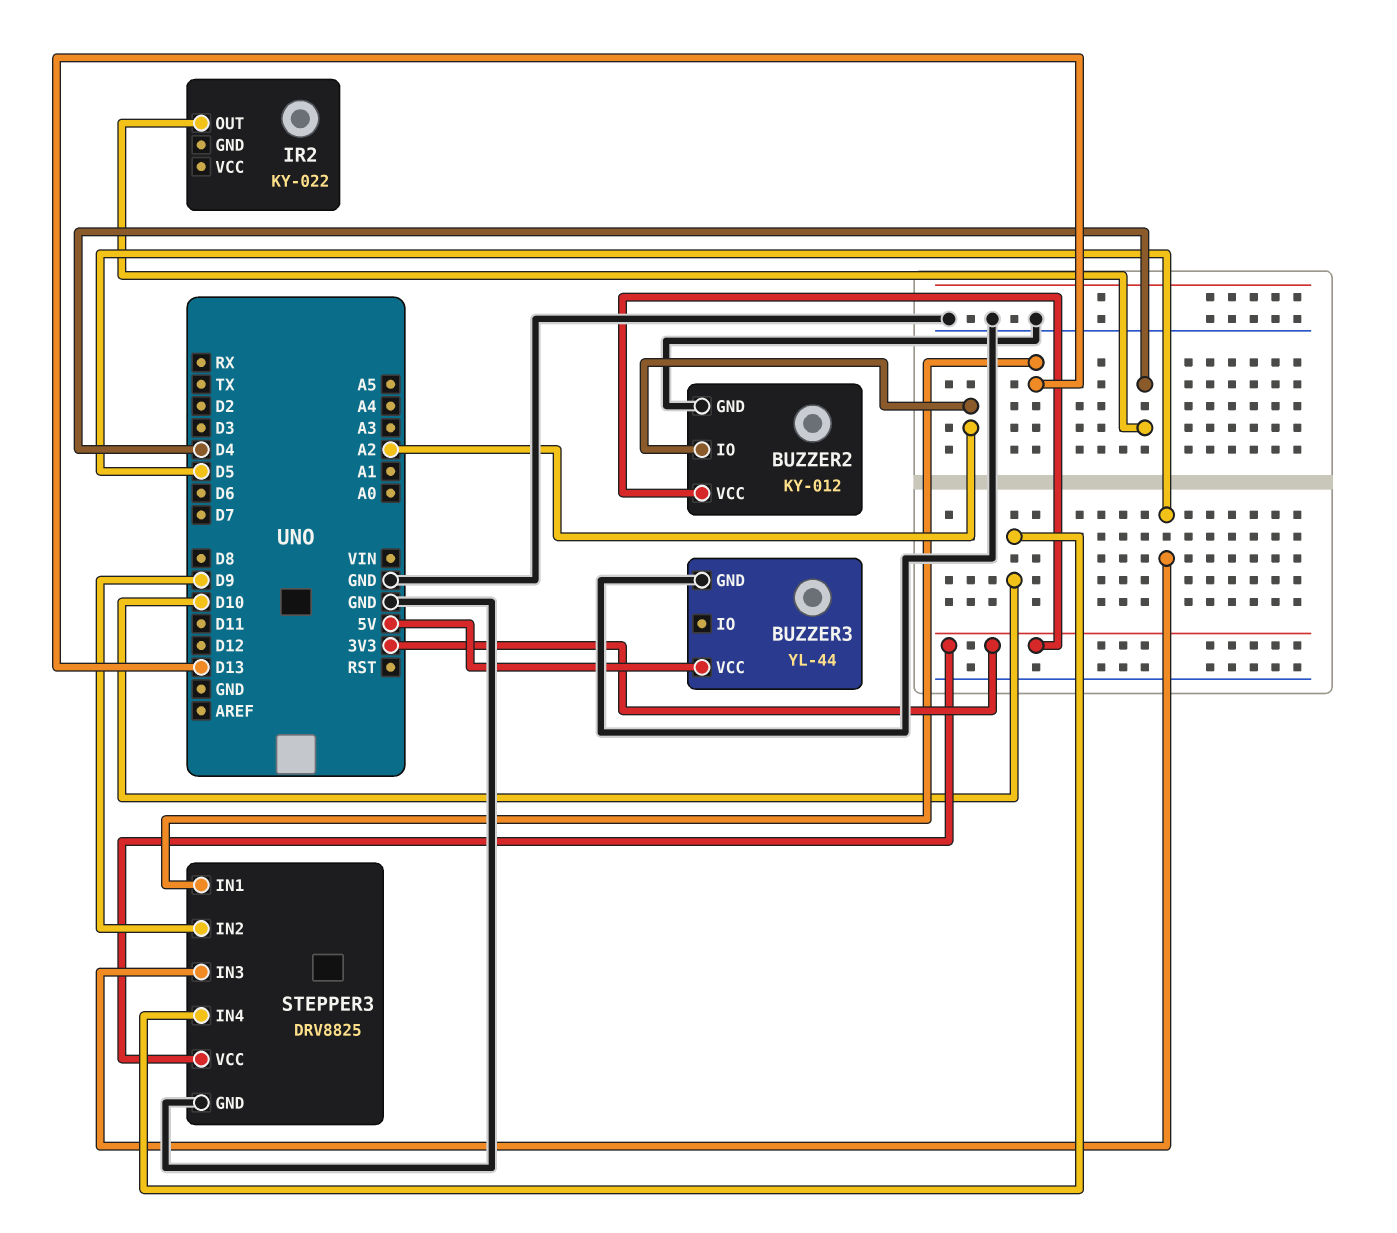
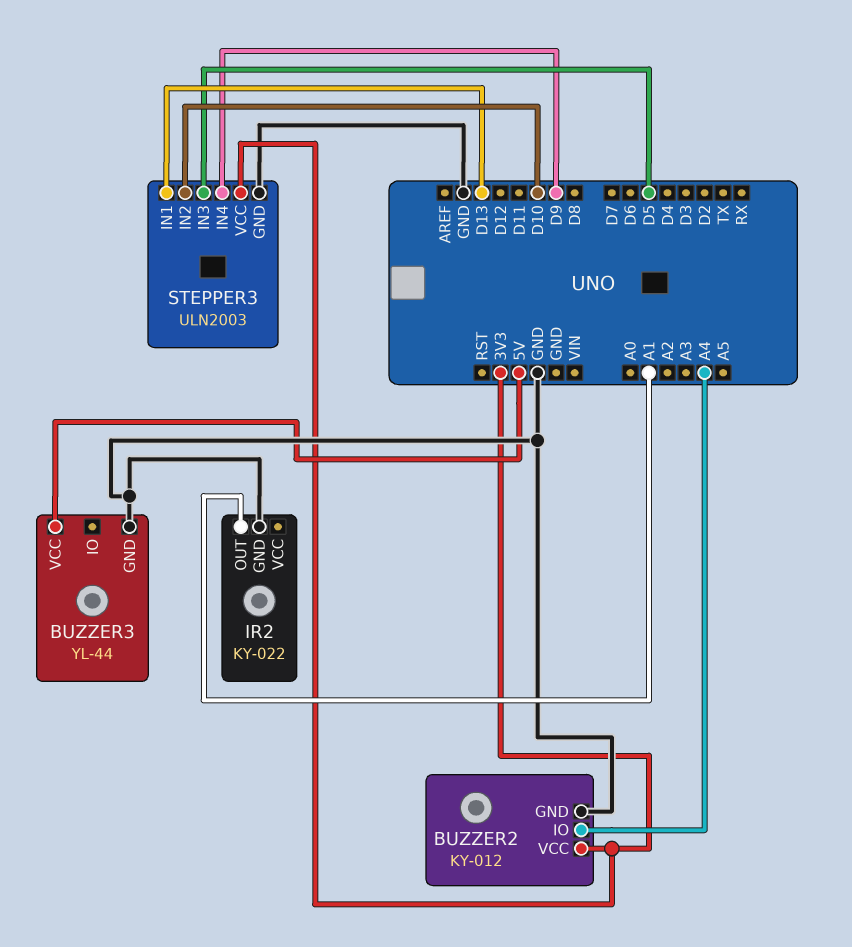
BUZZER2 pin IO: A2 -> A4
IR2 pin GND: none -> GND
IR2 pin OUT: D4 -> A1
STEPPER3: DRV8825 -> ULN2003
STEPPER3 pin IN2: D9 -> D10
STEPPER3 pin IN4: D10 -> D9

